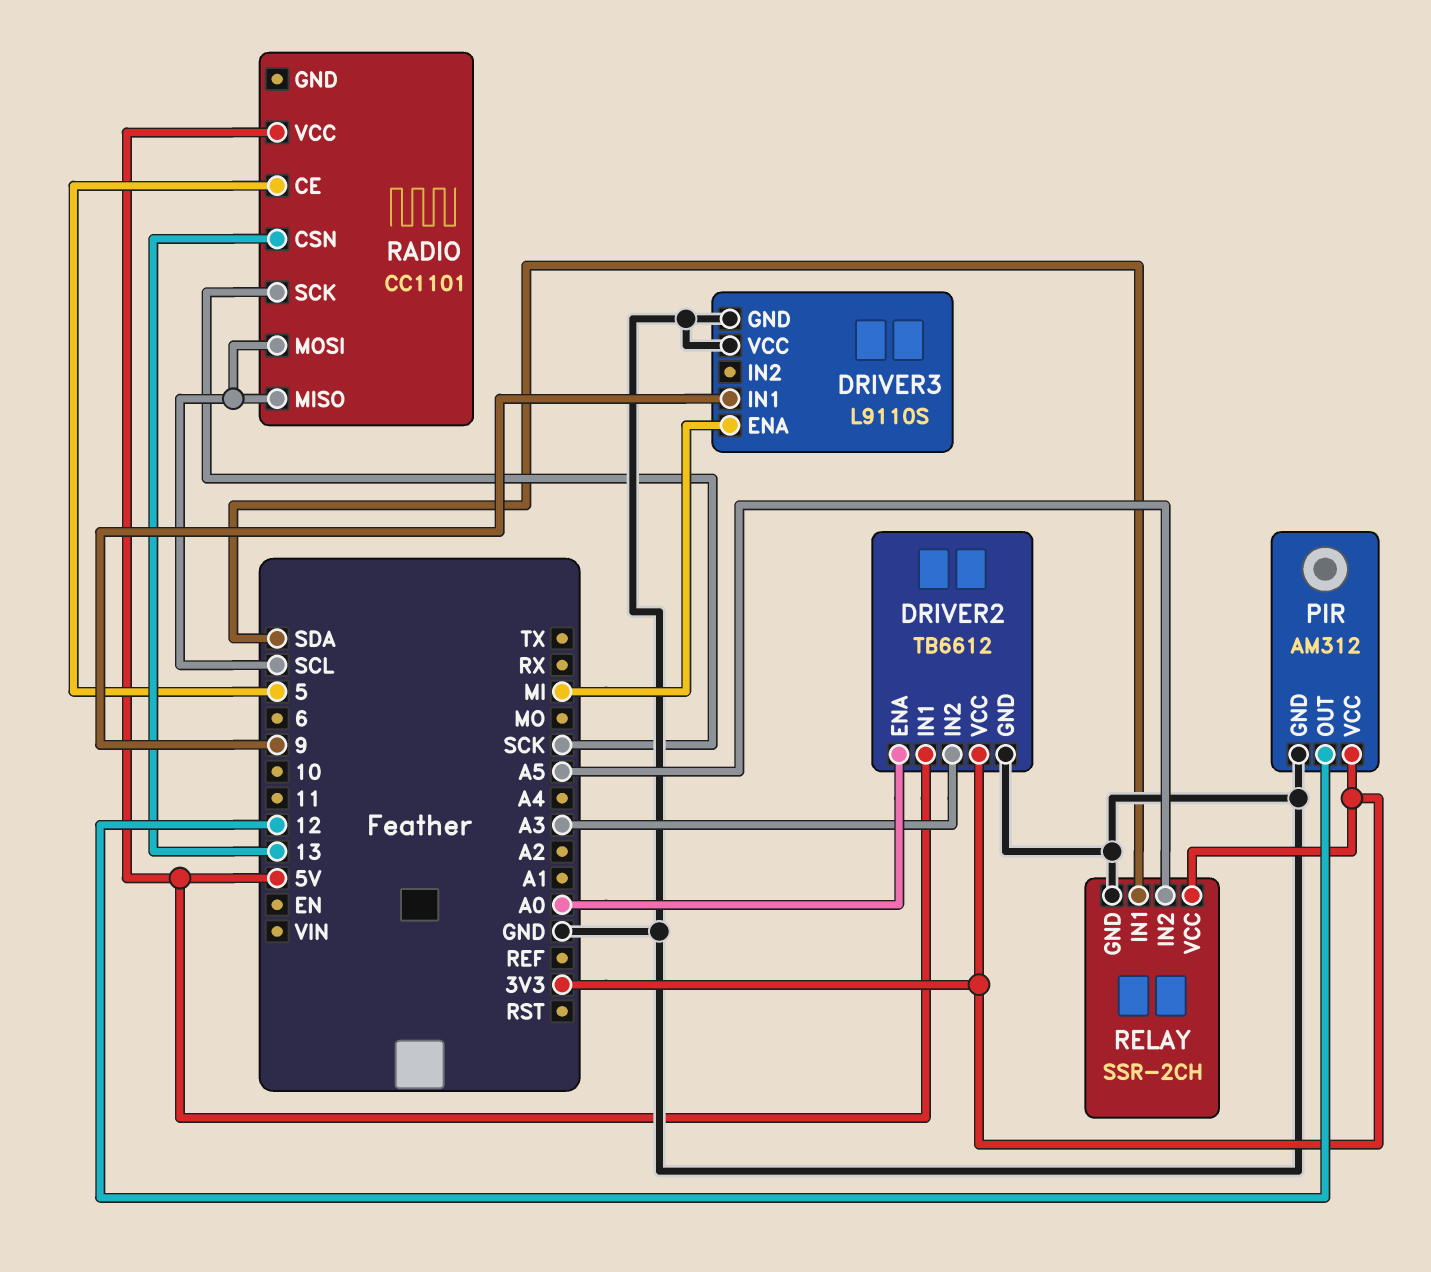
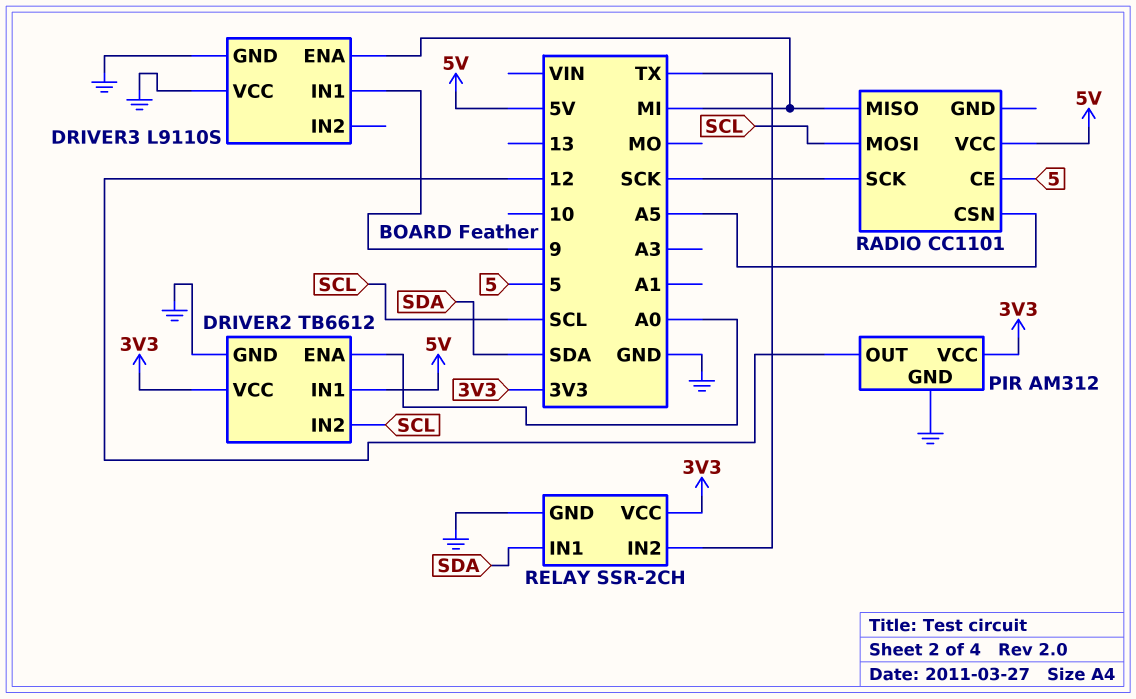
DRIVER2 pin IN2: A3 -> SCL
RADIO pin CSN: 13 -> A5
RADIO pin MISO: SCL -> MI
RELAY pin IN2: A5 -> TX

